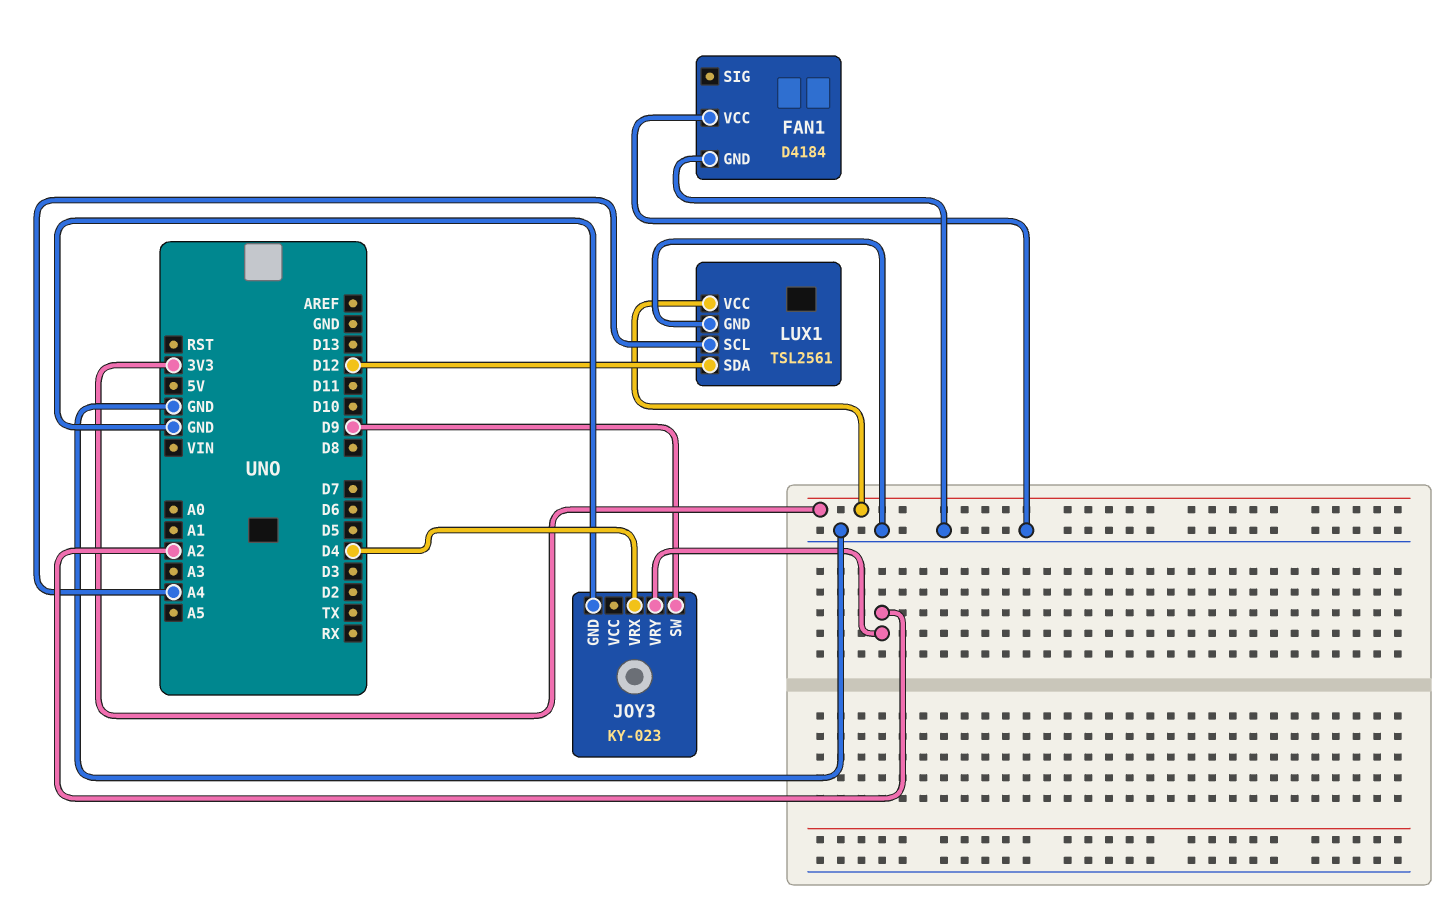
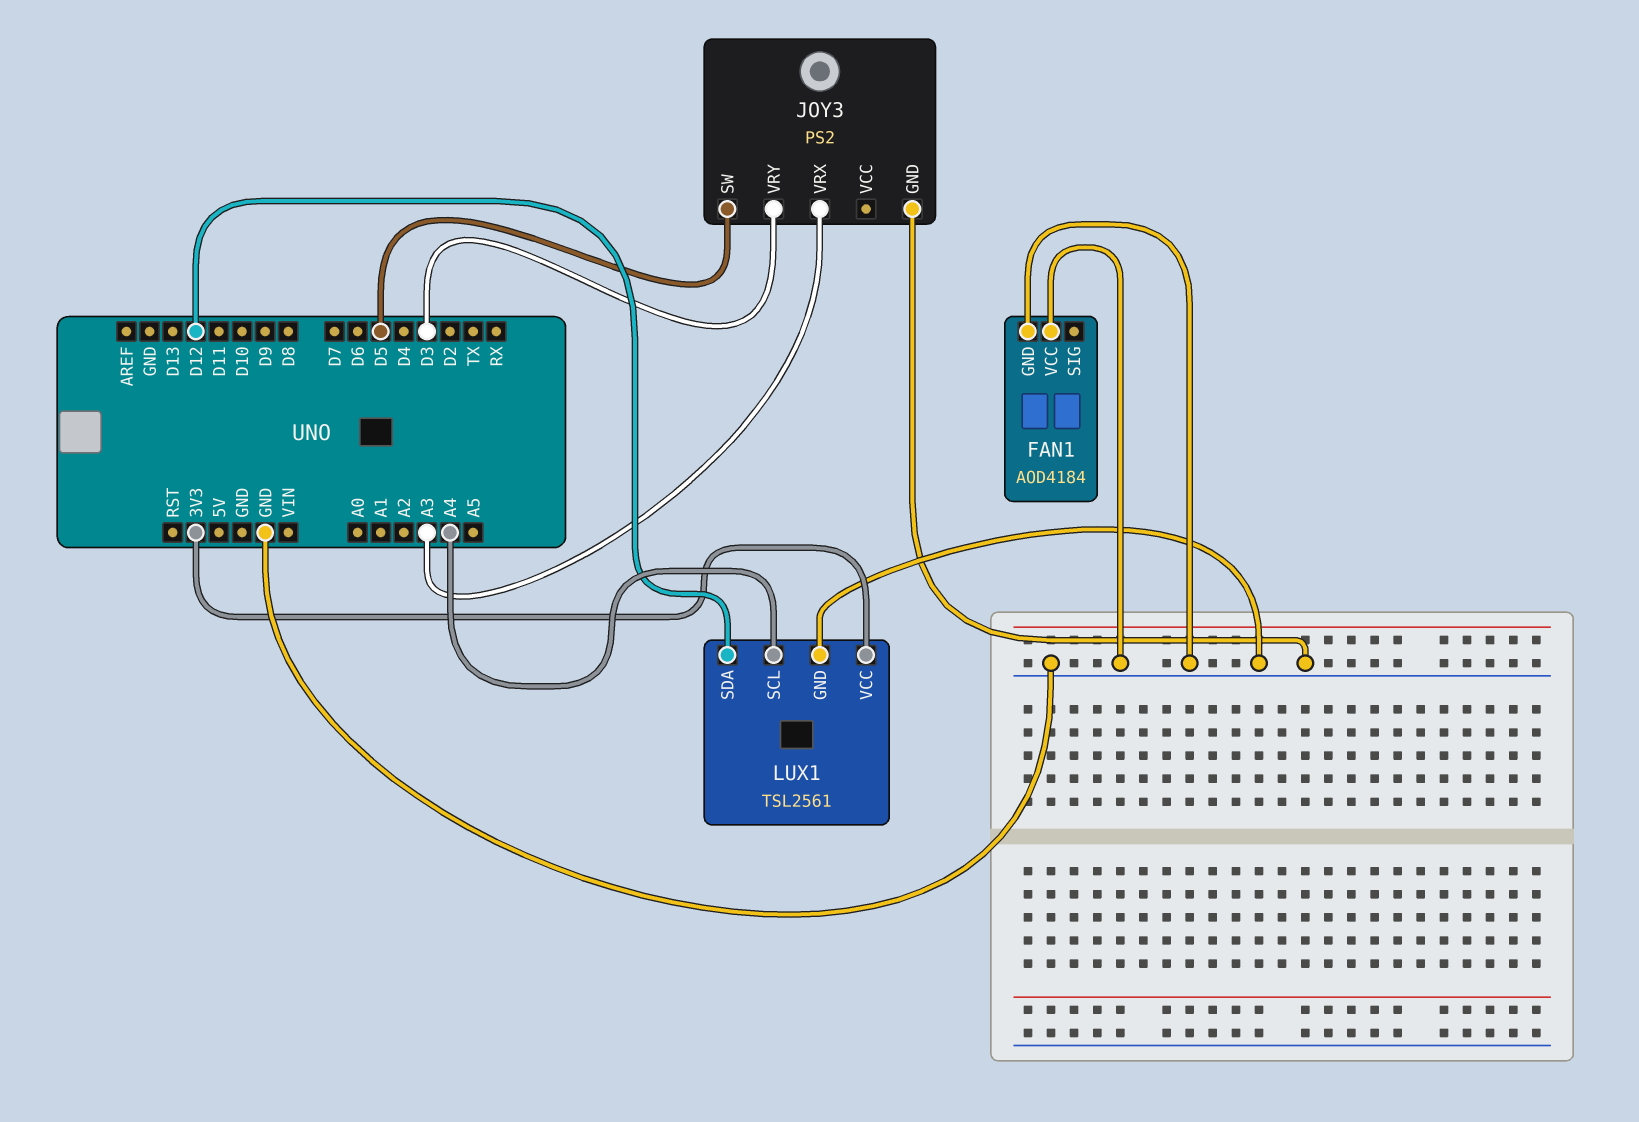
FAN1: D4184 -> AOD4184
JOY3: KY-023 -> PS2
JOY3 pin SW: D9 -> D5
JOY3 pin VRX: D4 -> A3
JOY3 pin VRY: A2 -> D3

